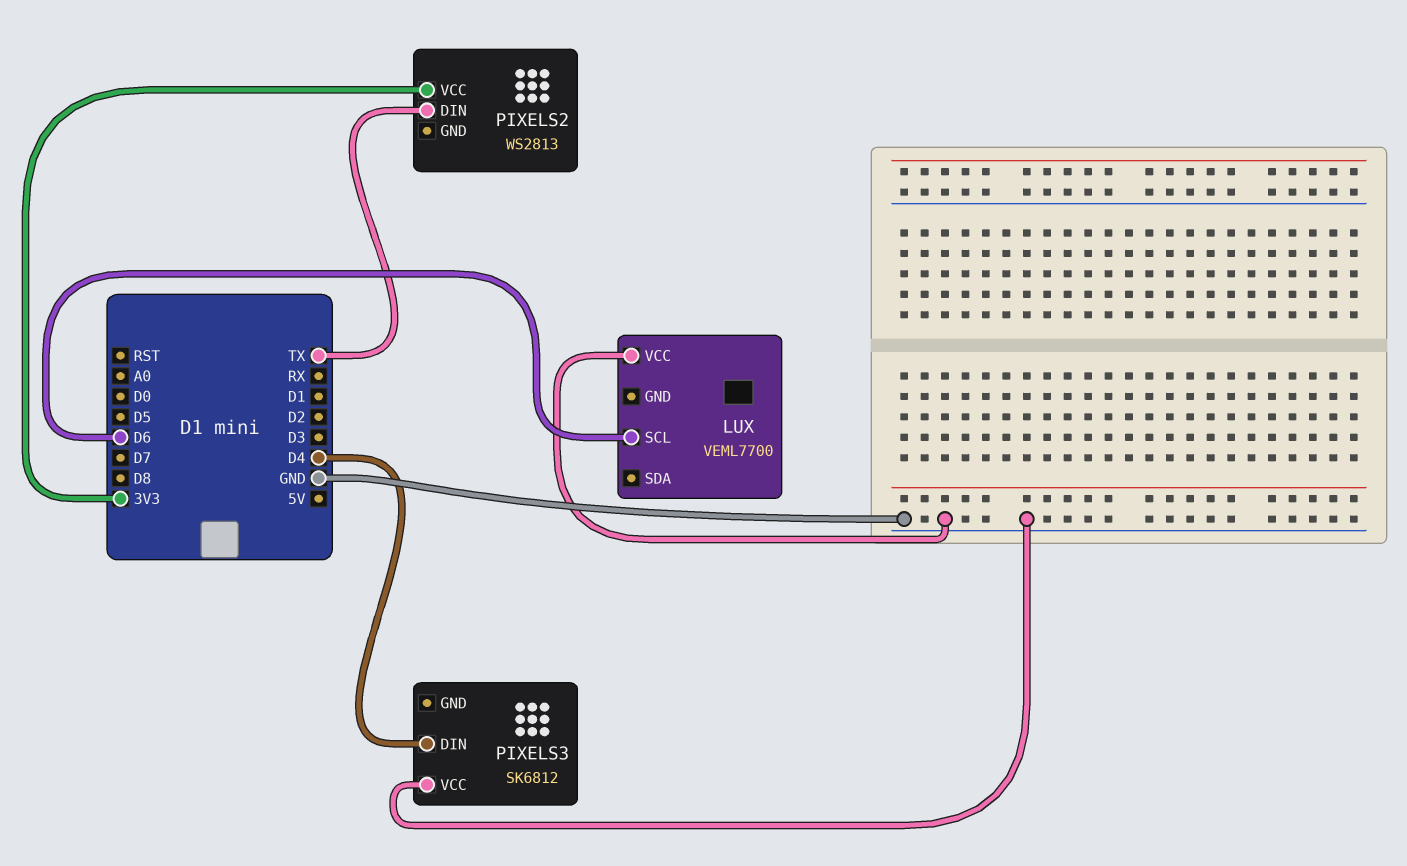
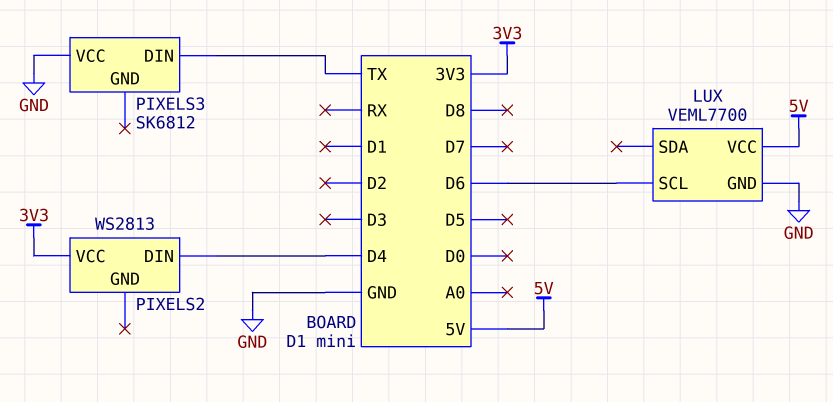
LUX pin GND: none -> GND
LUX pin VCC: GND -> 5V
PIXELS2 pin DIN: TX -> D4
PIXELS3 pin DIN: D4 -> TX

